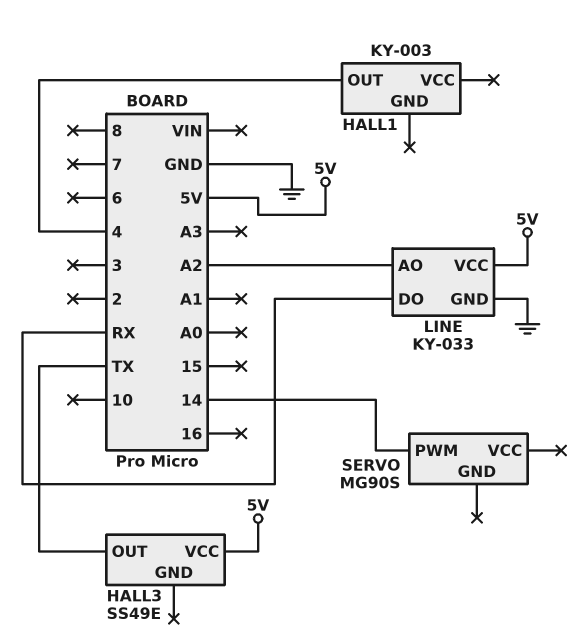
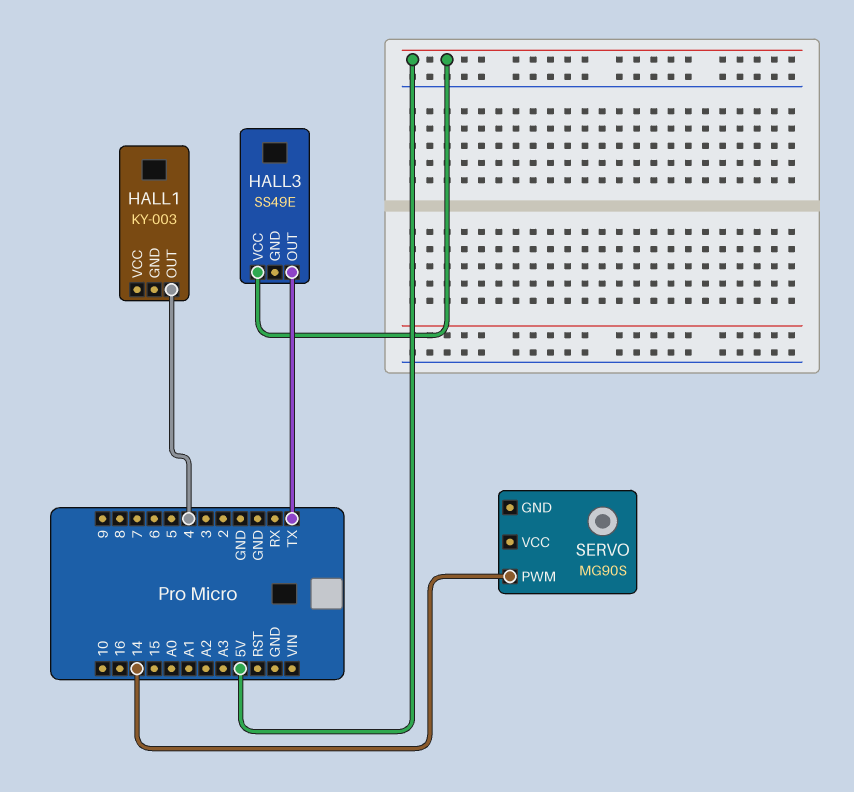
LINE: KY-033 -> none
LINE pin AO: A2 -> none
LINE pin DO: RX -> none
LINE pin GND: GND -> none
LINE pin VCC: 5V -> none

